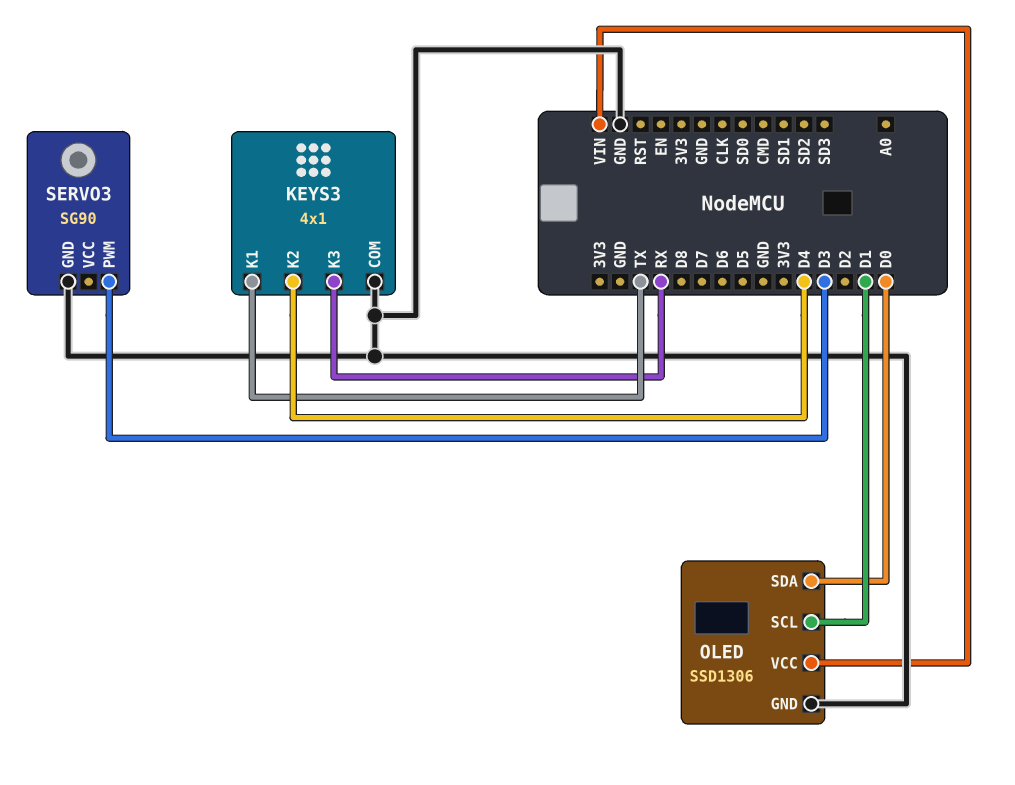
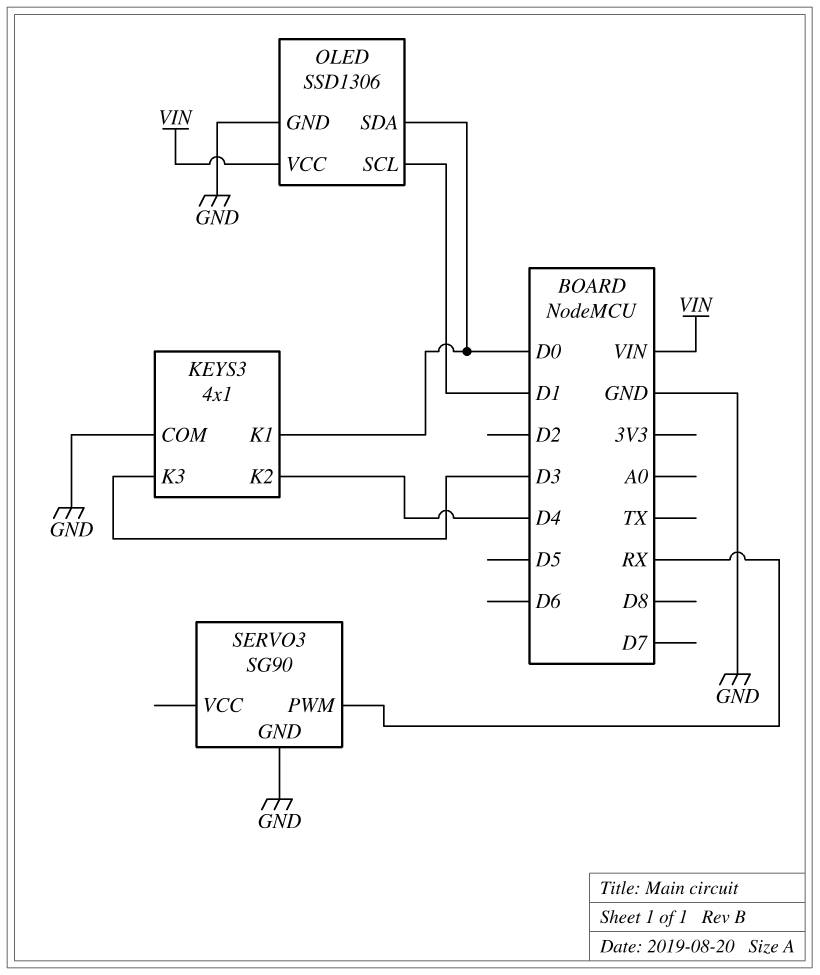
KEYS3 pin K1: TX -> D0
KEYS3 pin K3: RX -> D3
SERVO3 pin PWM: D3 -> RX

